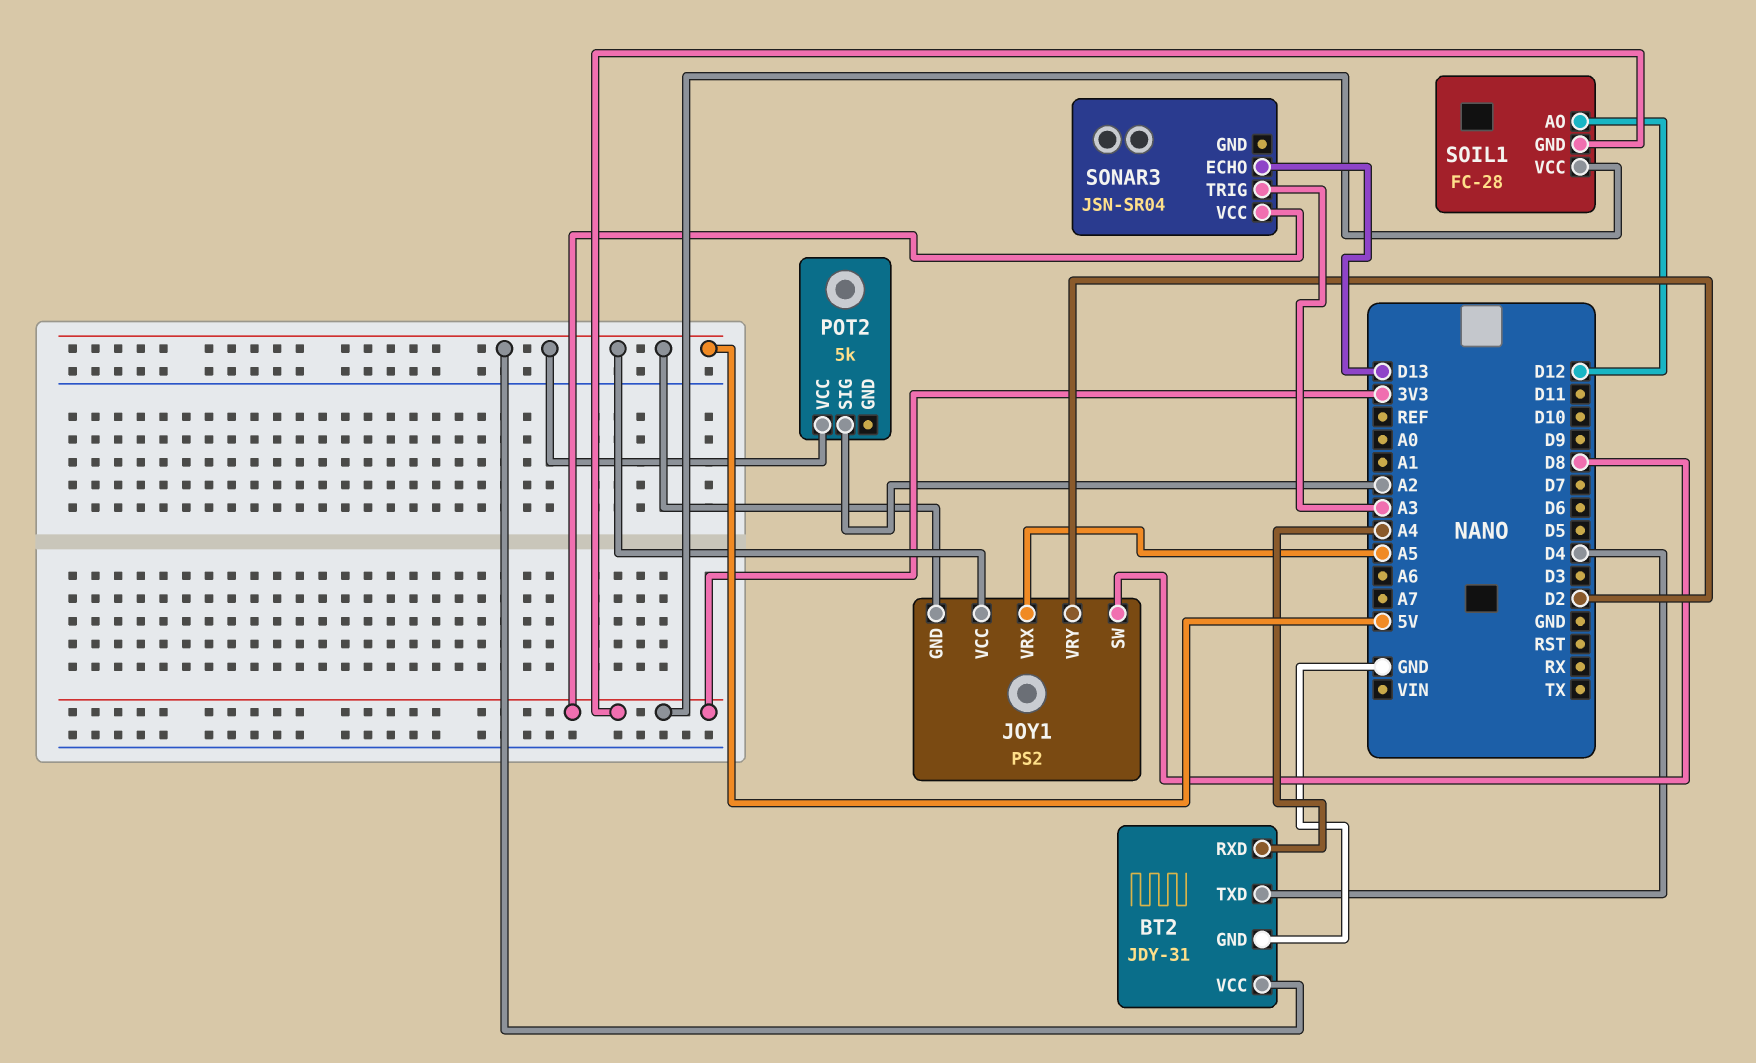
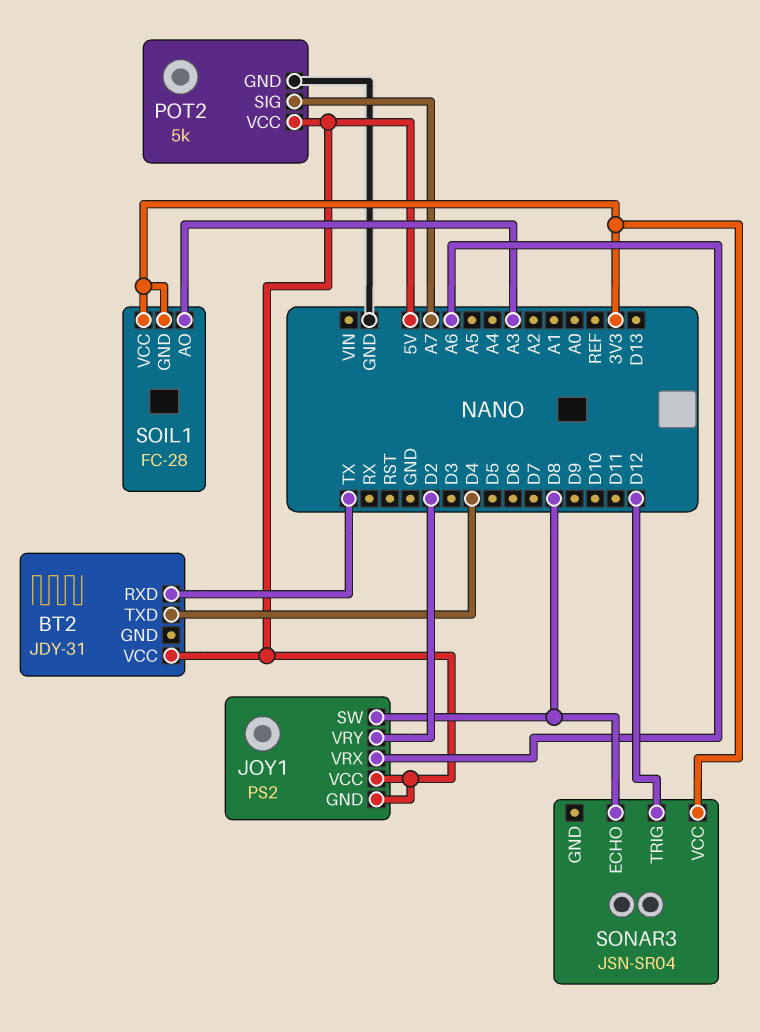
BT2 pin GND: GND -> none
BT2 pin RXD: A4 -> TX
JOY1 pin VRX: A5 -> A6
POT2 pin GND: none -> GND
POT2 pin SIG: A2 -> A7
SOIL1 pin AO: D12 -> A3
SONAR3 pin ECHO: D13 -> D8
SONAR3 pin TRIG: A3 -> D12

